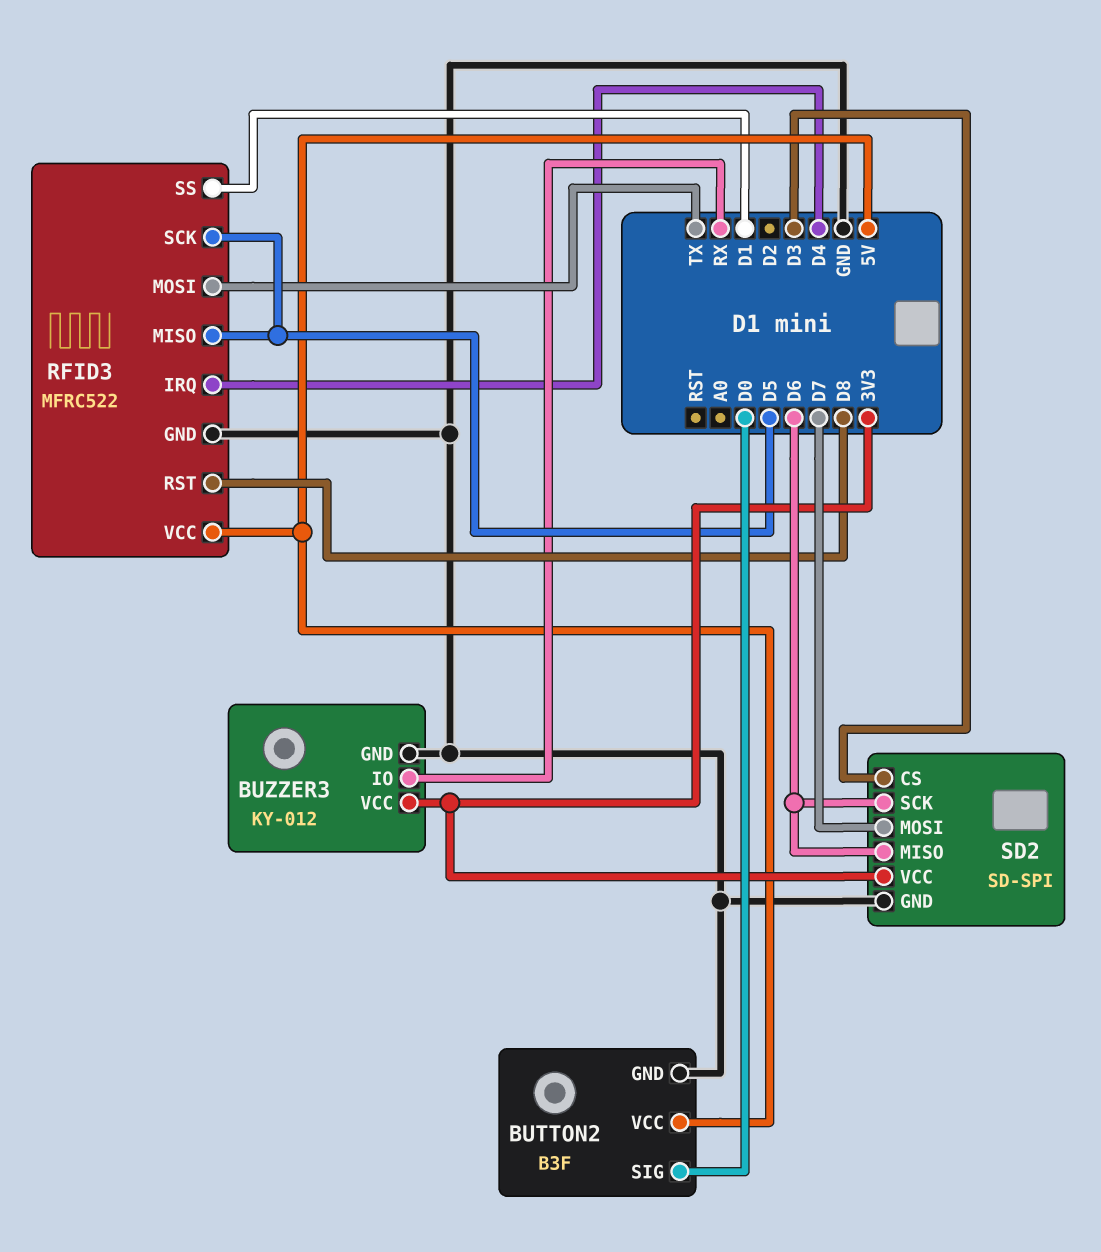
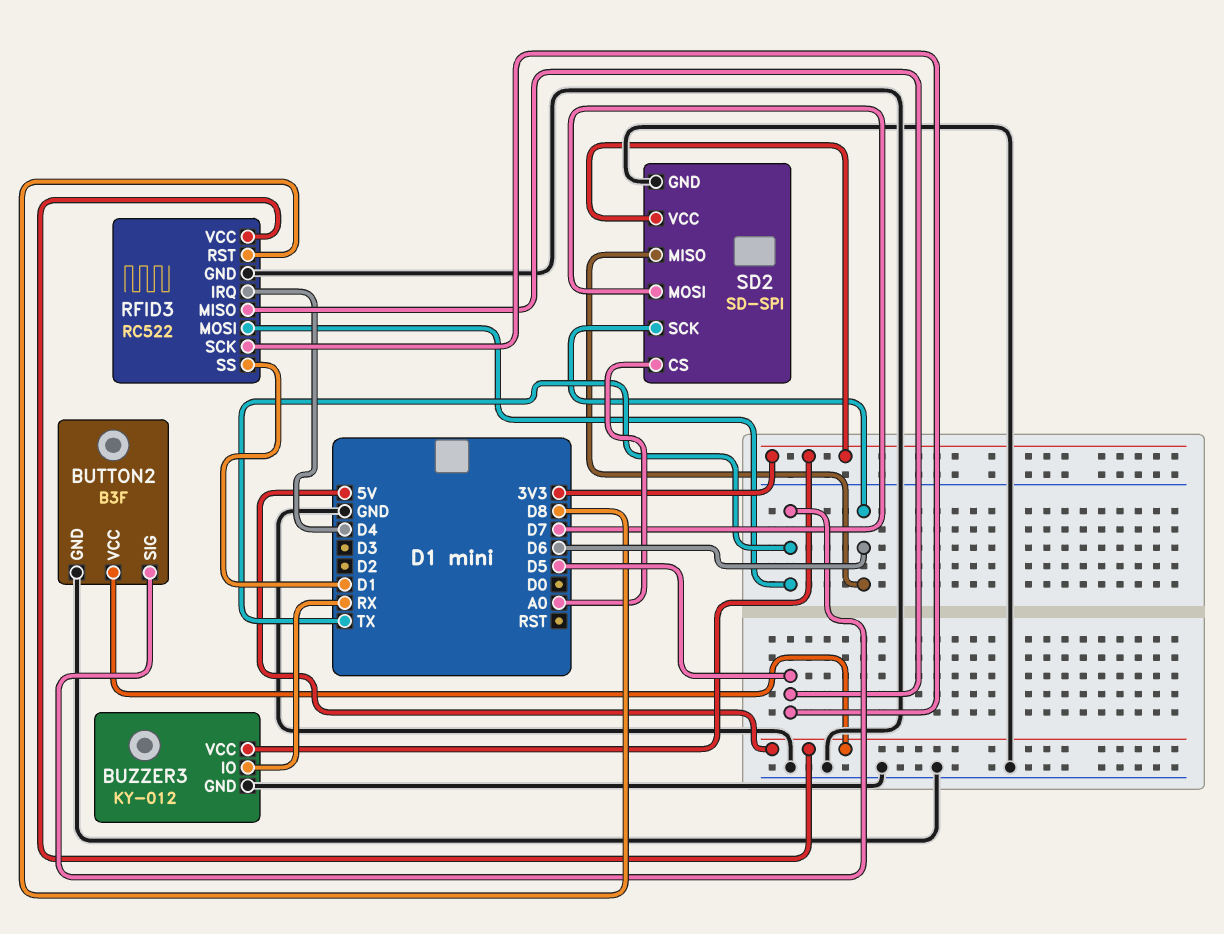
BUTTON2 pin SIG: D0 -> TX
RFID3: MFRC522 -> RC522
SD2 pin CS: D3 -> A0

